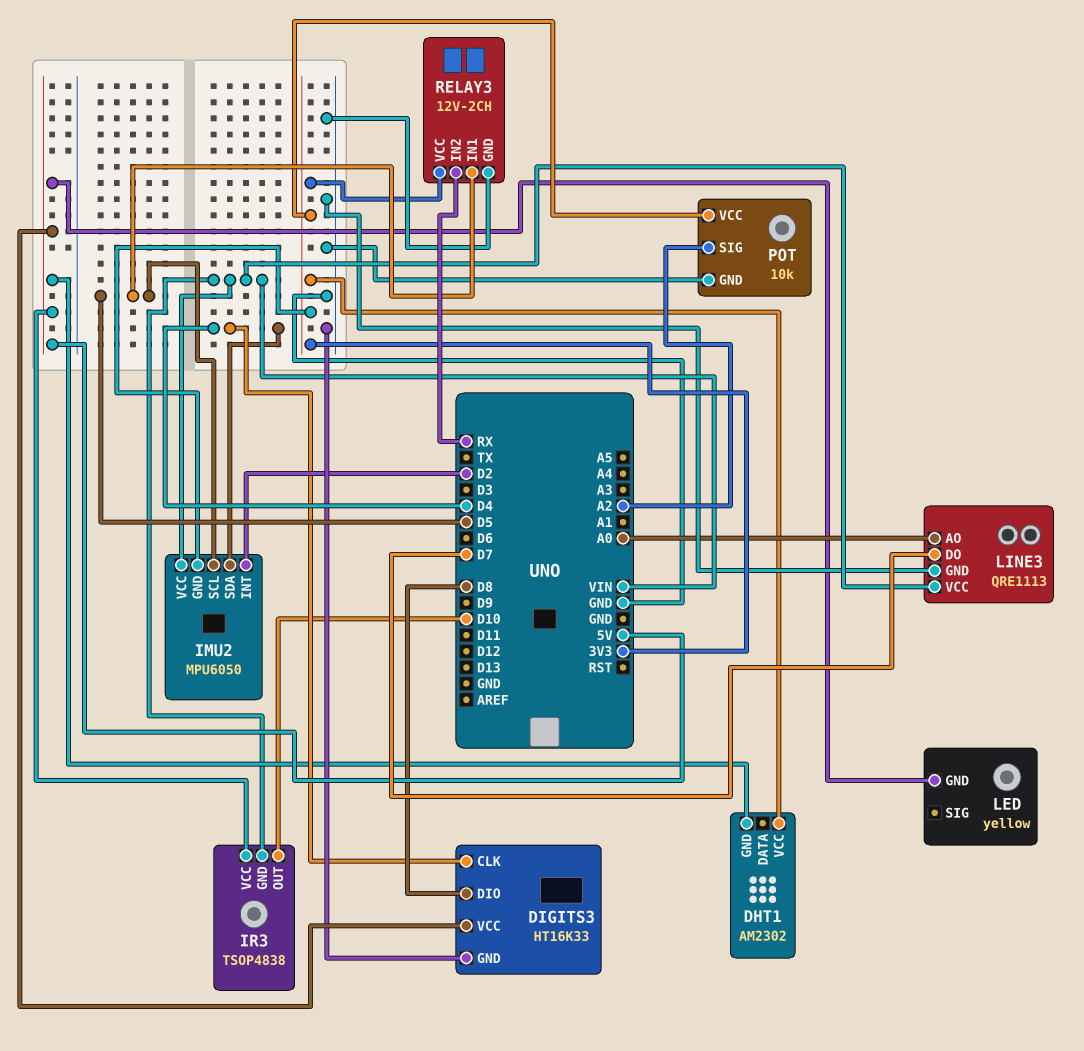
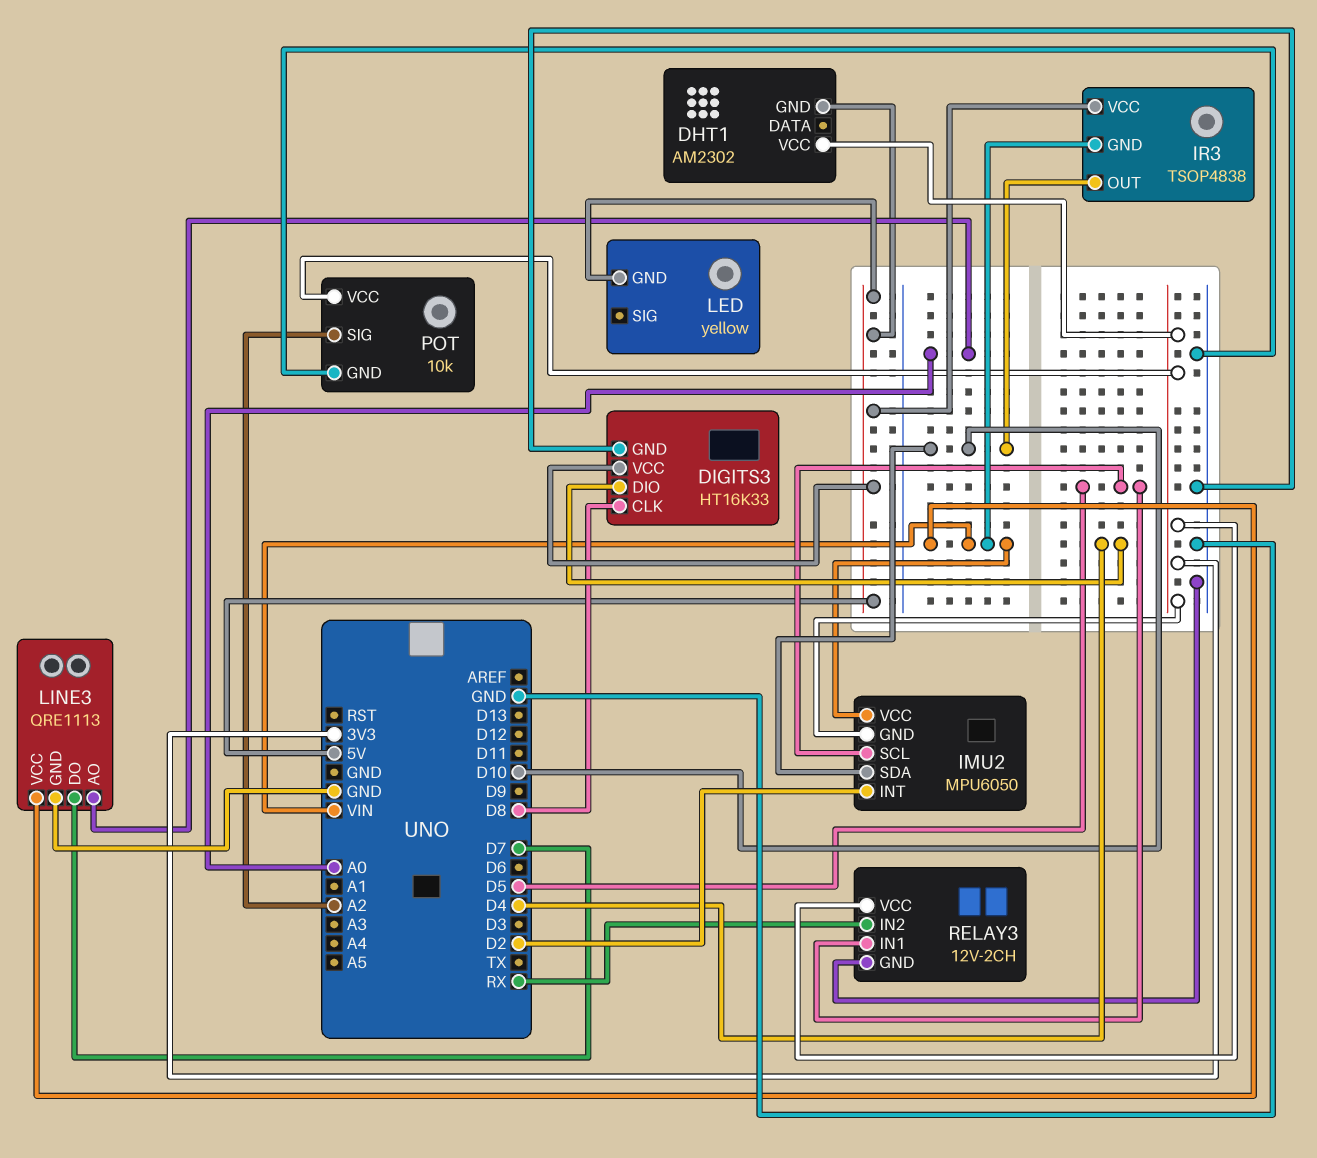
DIGITS3 pin CLK: D4 -> D8
DIGITS3 pin DIO: D8 -> D4
IMU2 pin SDA: D4 -> D10

